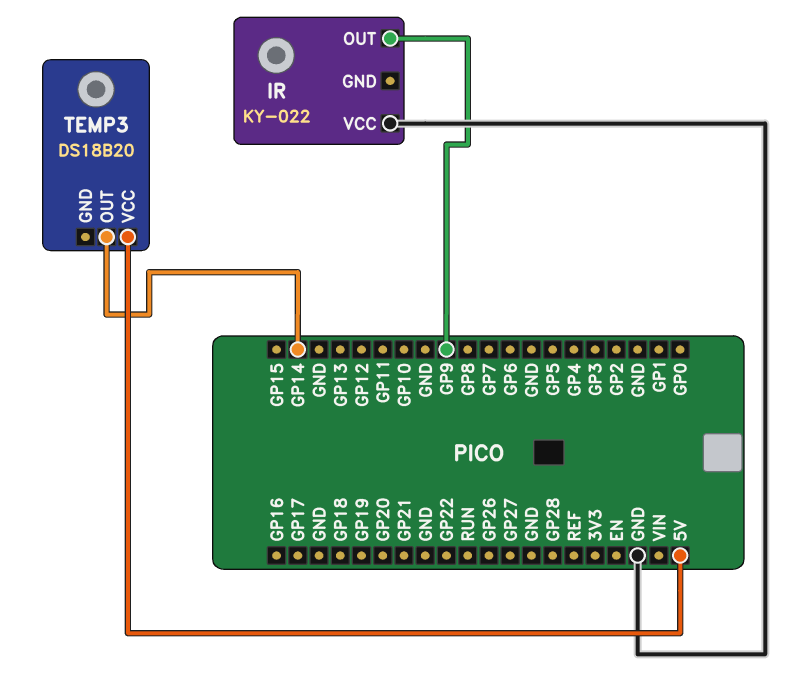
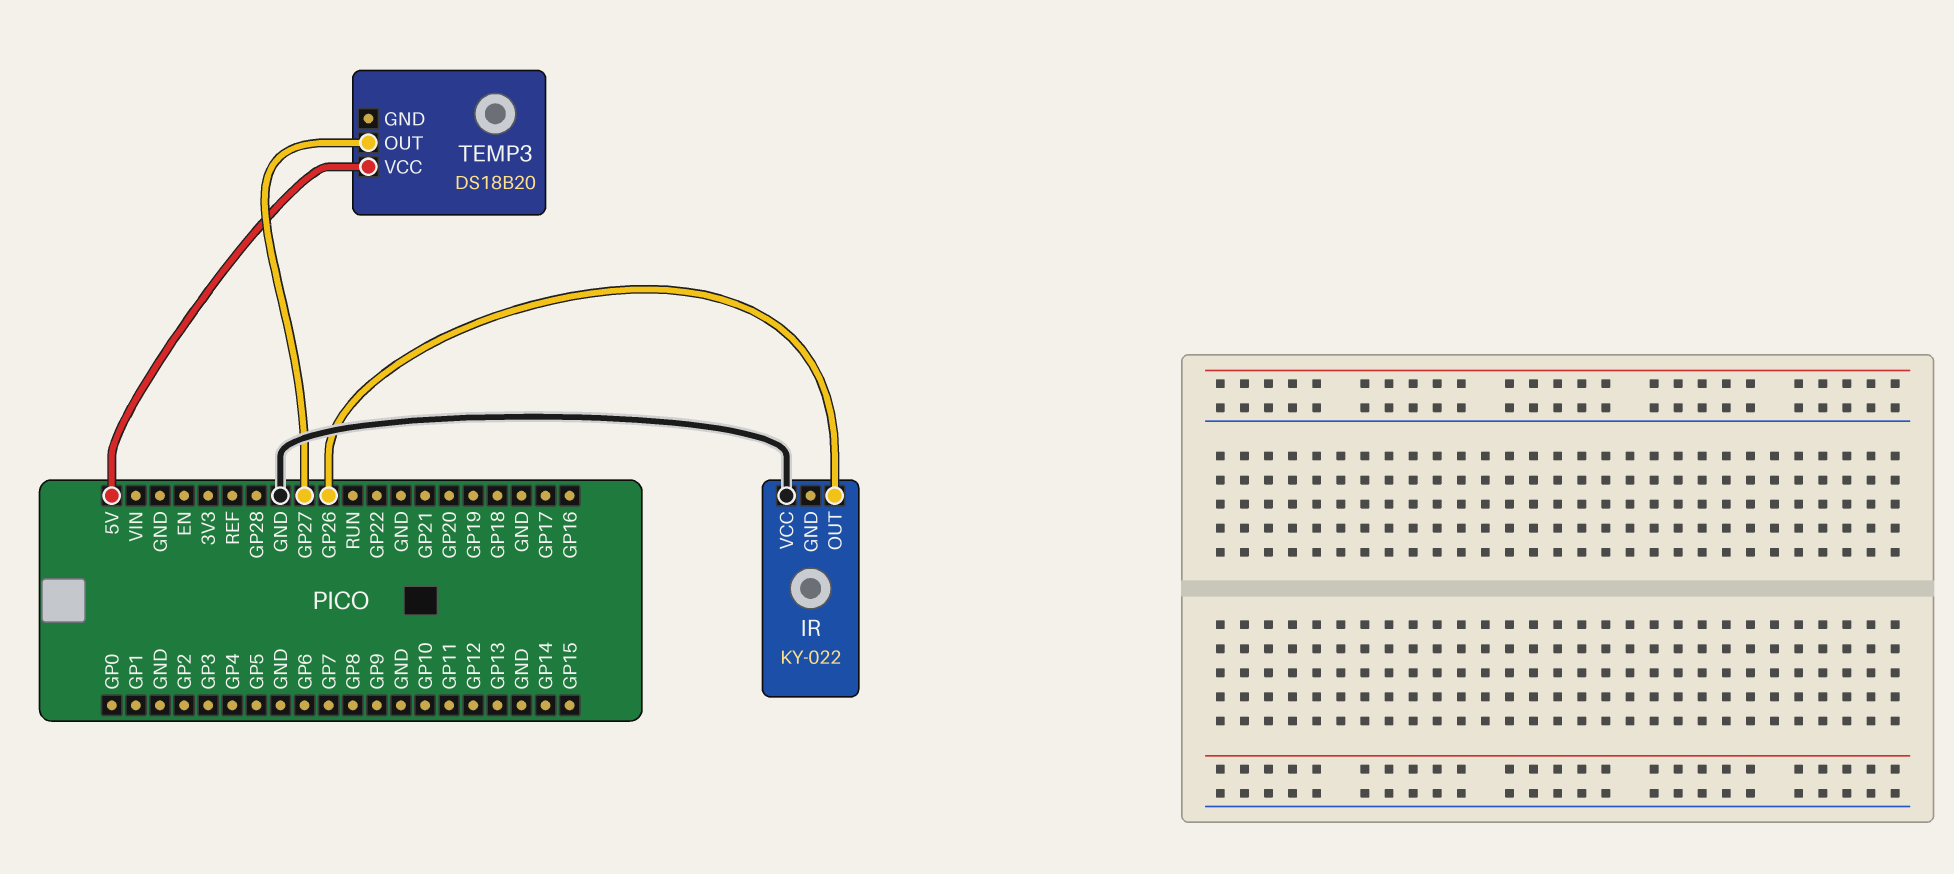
IR pin OUT: GP9 -> GP26
TEMP3 pin OUT: GP14 -> GP27

